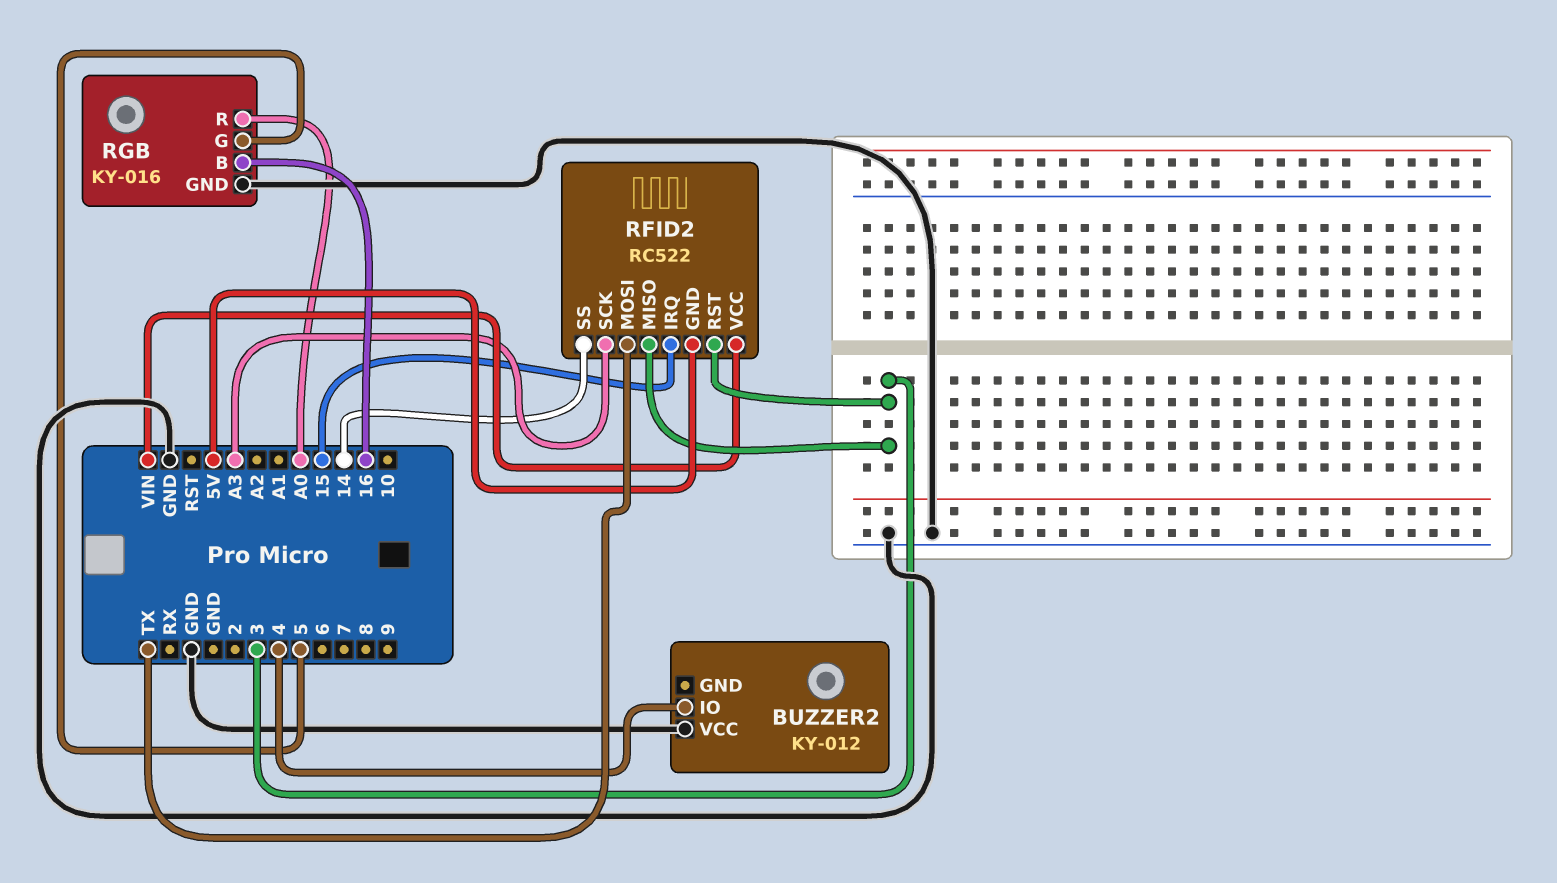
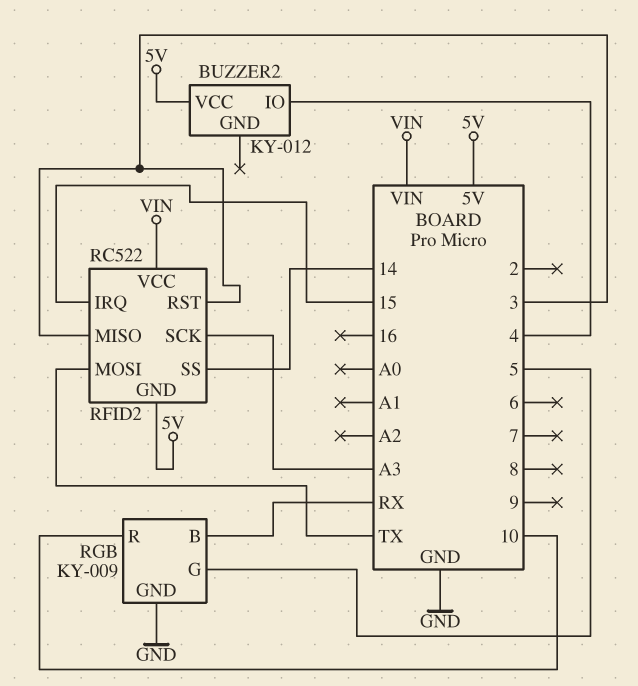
BUZZER2 pin VCC: GND -> 5V
RGB: KY-016 -> KY-009
RGB pin B: 16 -> RX
RGB pin R: A0 -> 10

